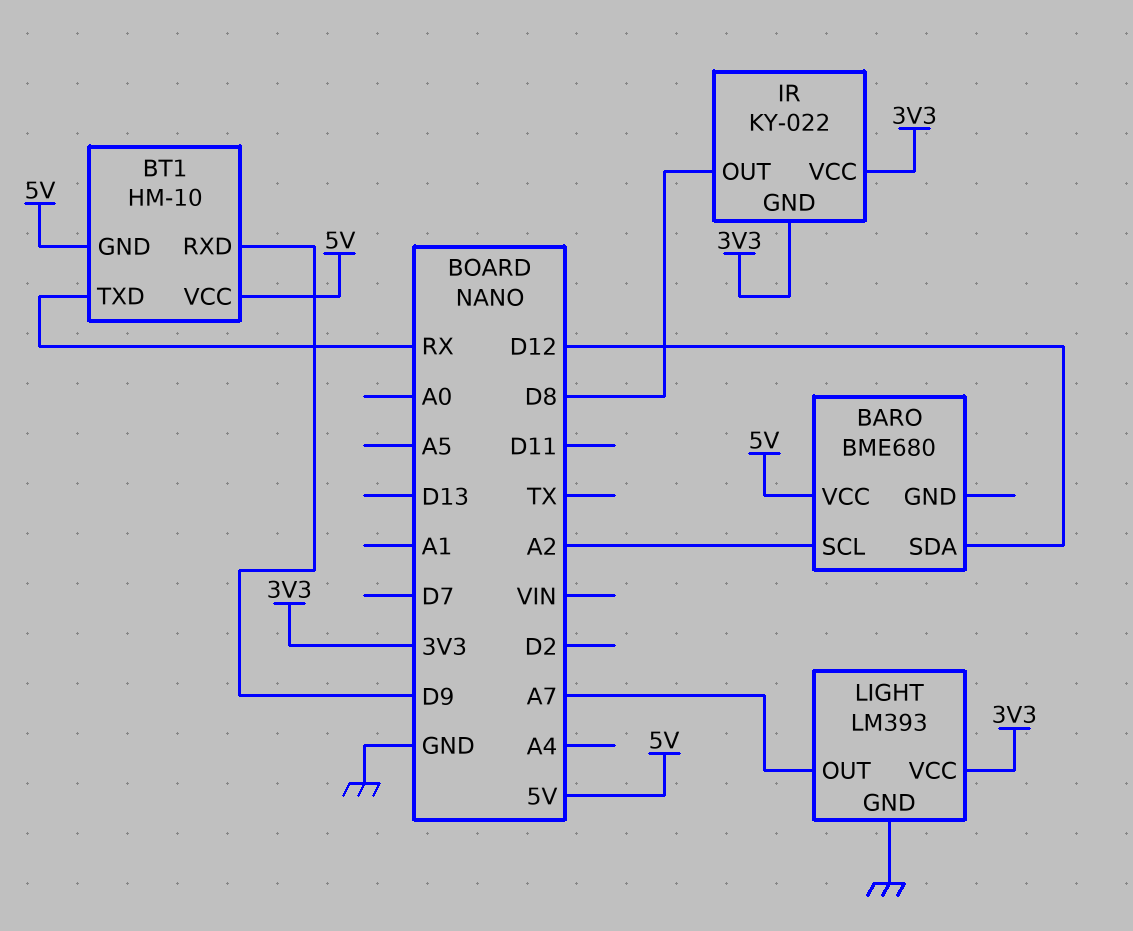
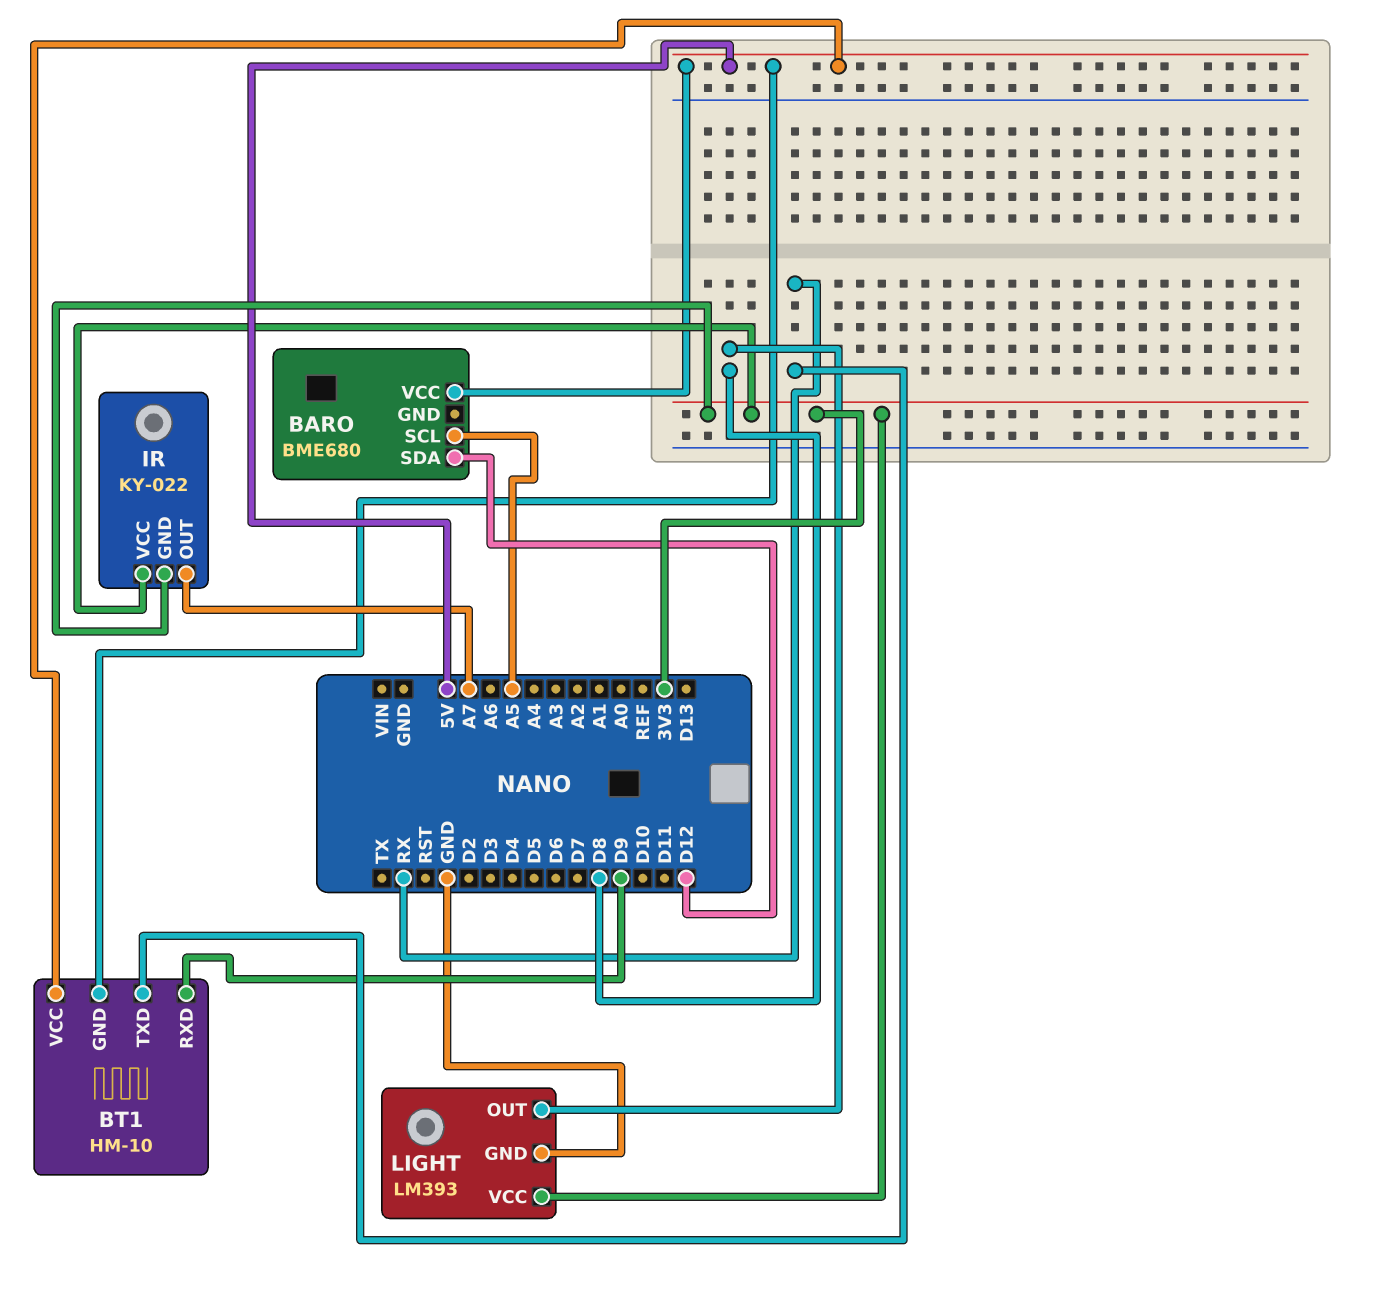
BARO pin SCL: A2 -> A5
IR pin OUT: D8 -> A7
LIGHT pin OUT: A7 -> D8

